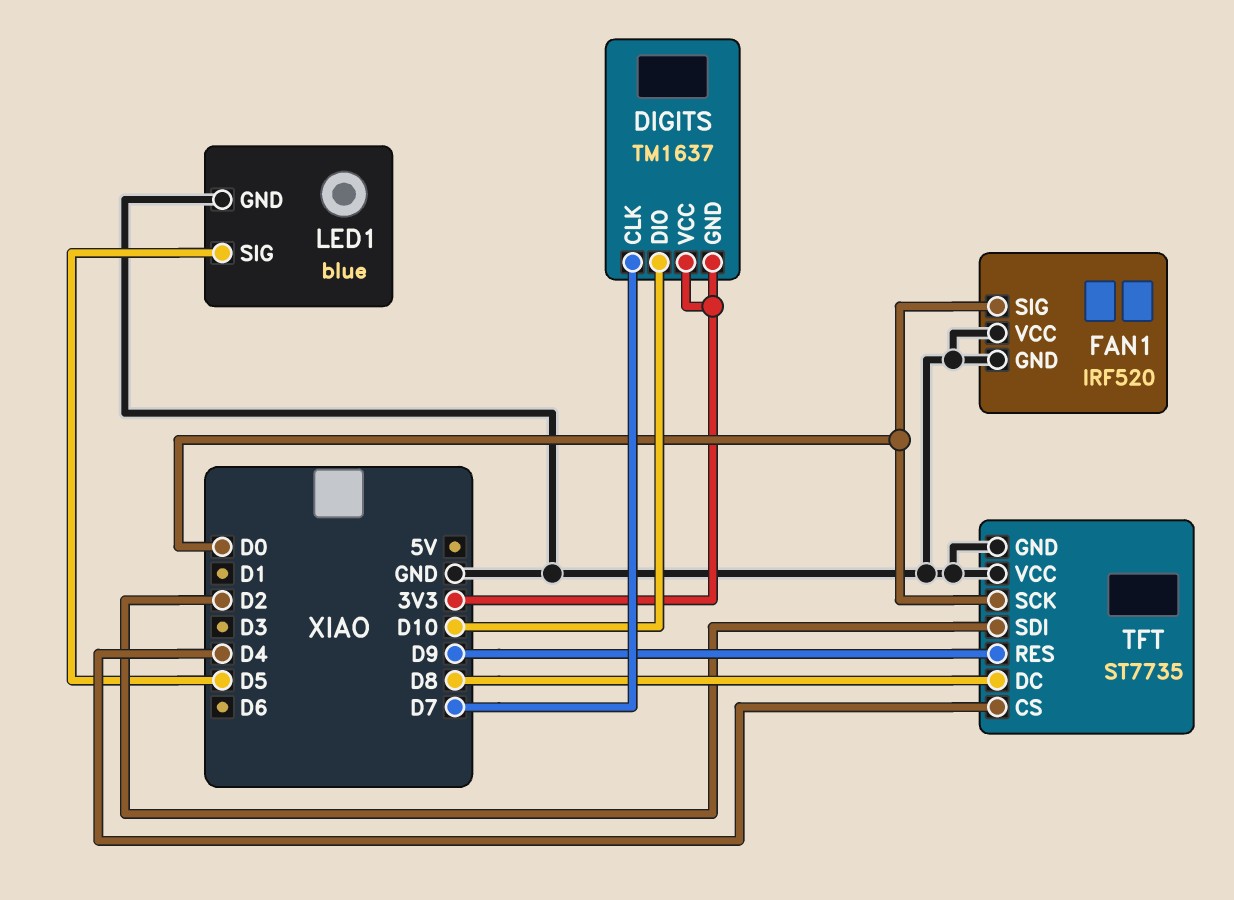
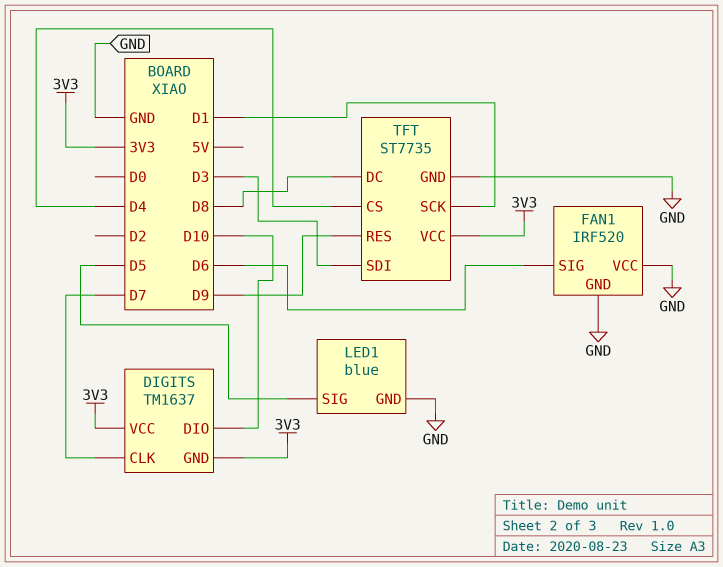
FAN1 pin SIG: D0 -> D6
TFT pin SCK: D0 -> D1
TFT pin SDI: D2 -> D3
TFT pin VCC: GND -> 3V3

